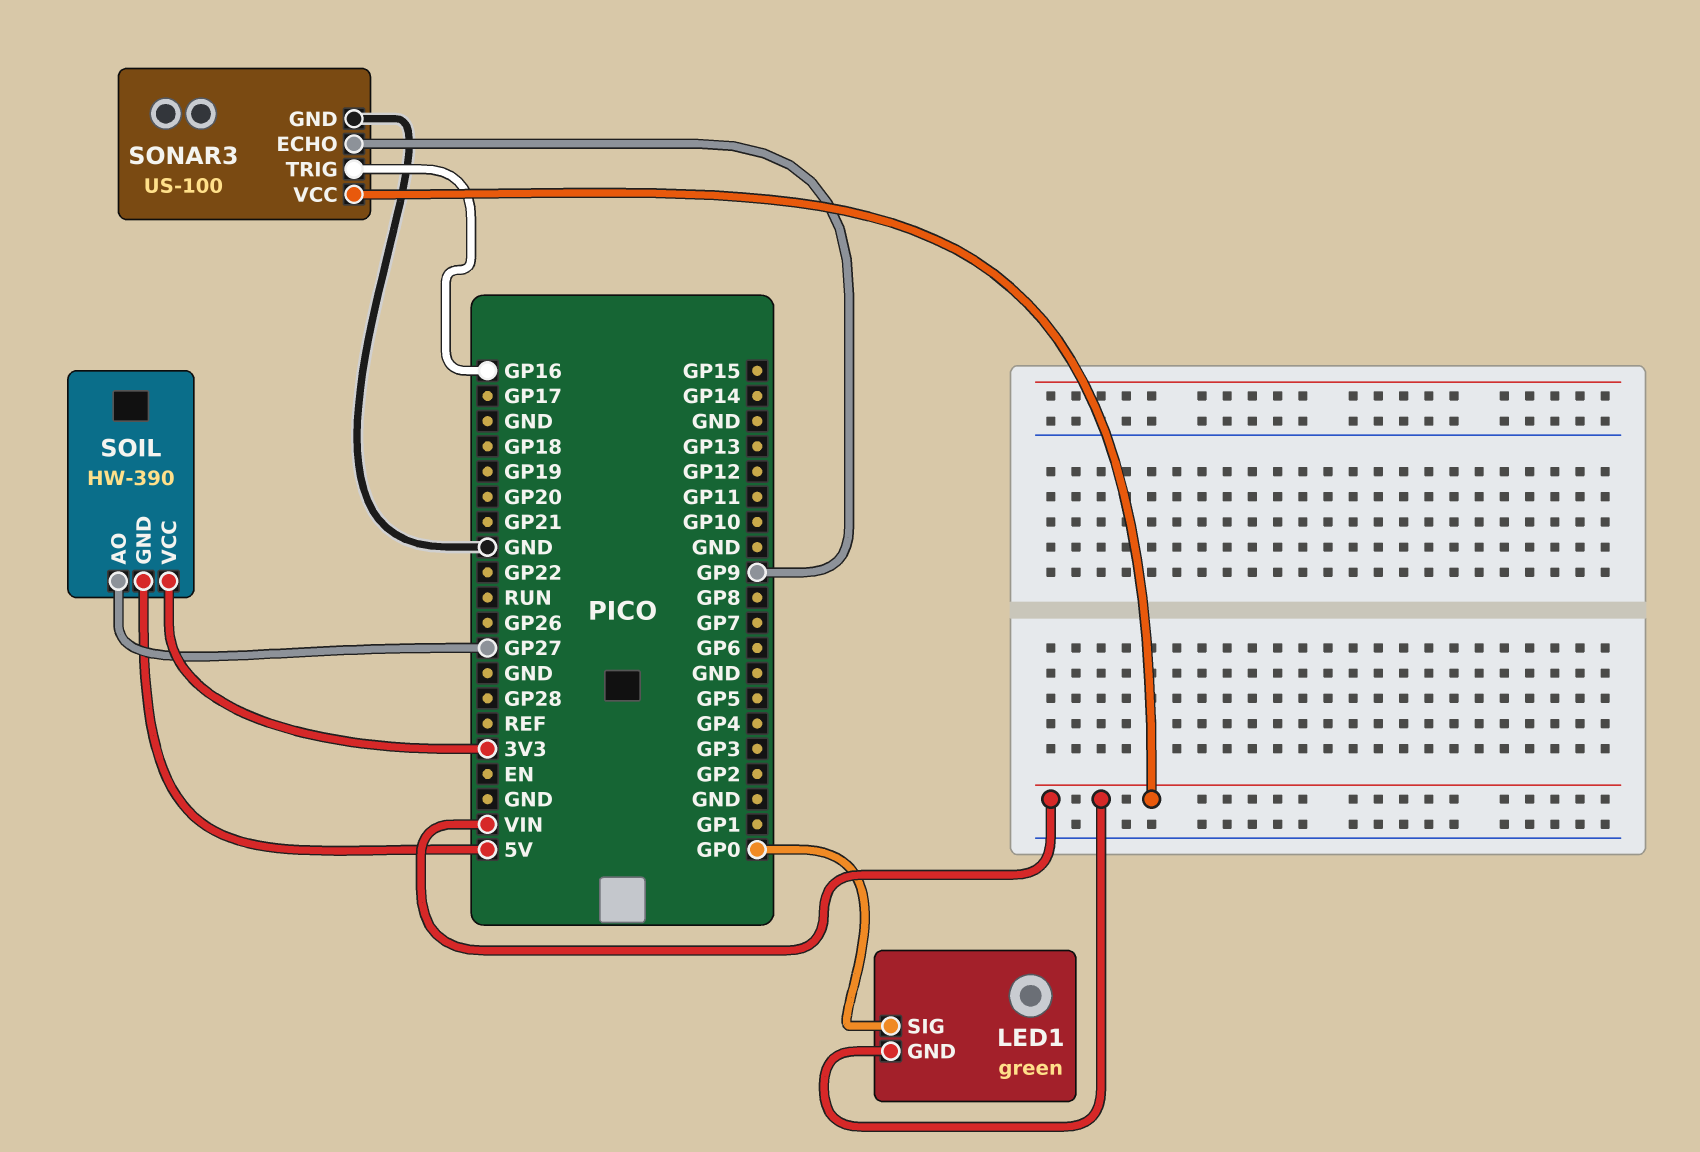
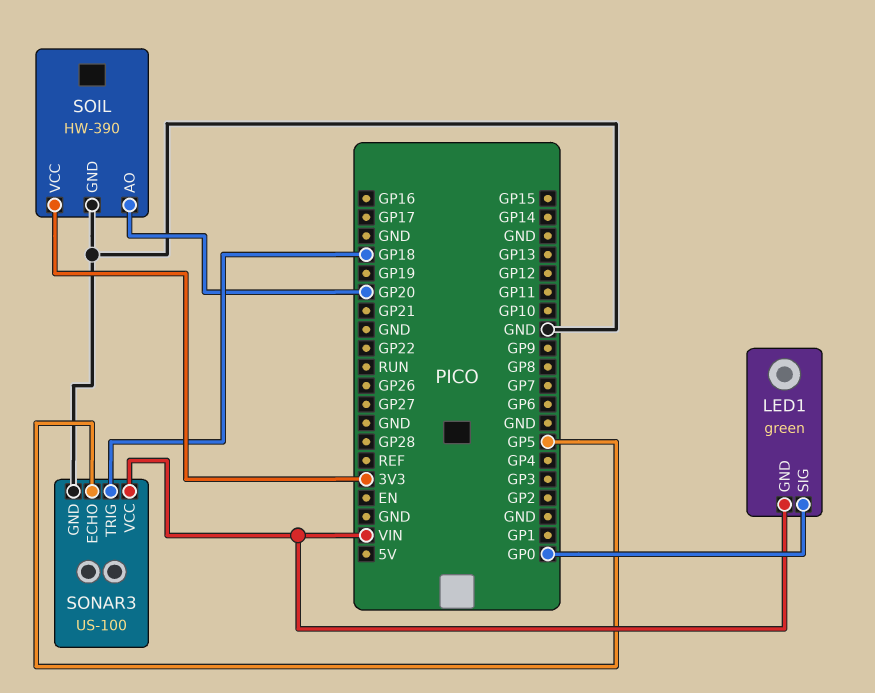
SOIL pin AO: GP27 -> GP20
SOIL pin GND: 5V -> GND
SONAR3 pin ECHO: GP9 -> GP5
SONAR3 pin TRIG: GP16 -> GP18

